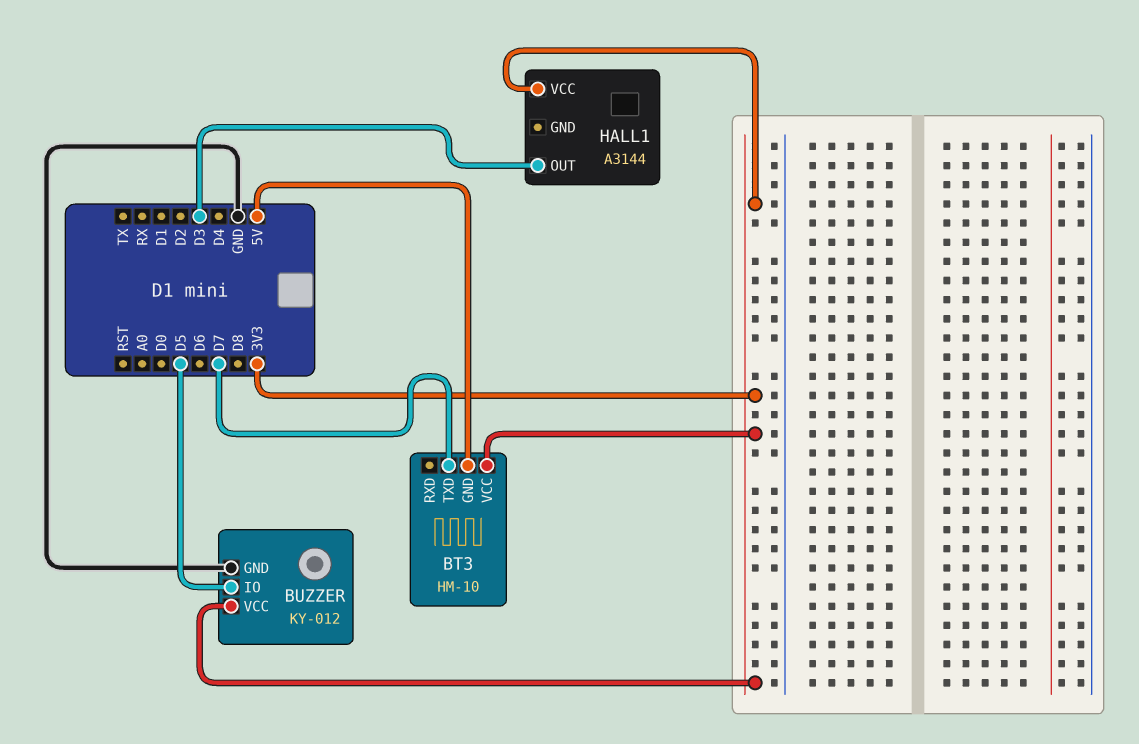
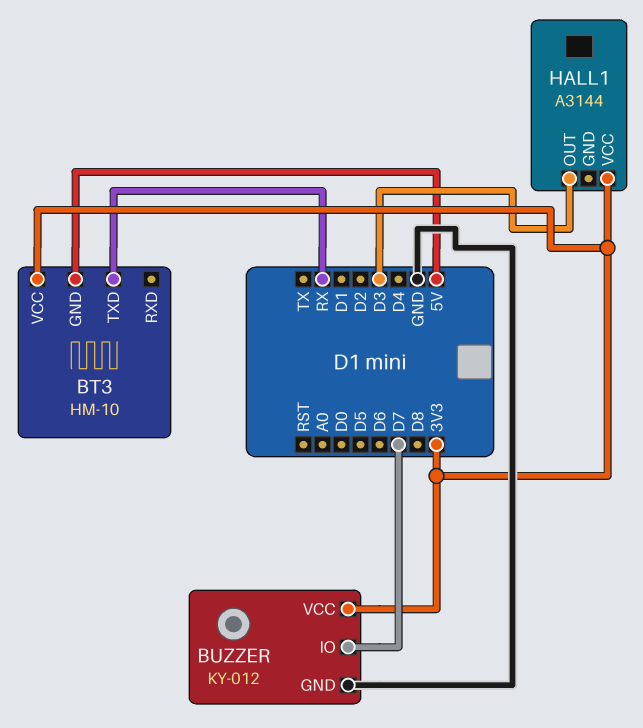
BT3 pin TXD: D7 -> RX
BUZZER pin IO: D5 -> D7

